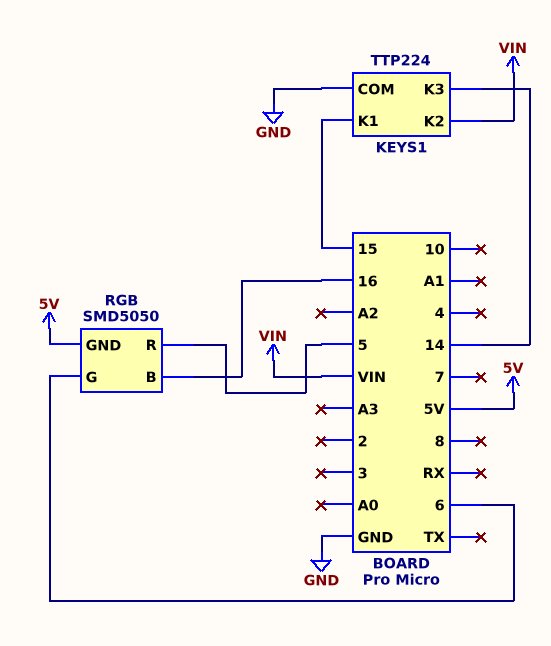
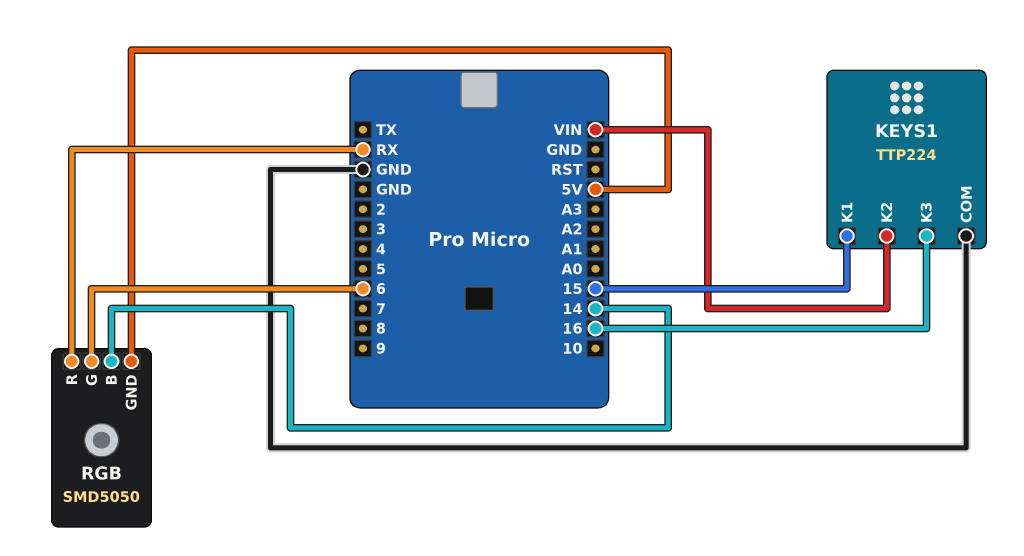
KEYS1 pin K3: 14 -> 16
RGB pin B: 16 -> 14
RGB pin R: 5 -> RX

